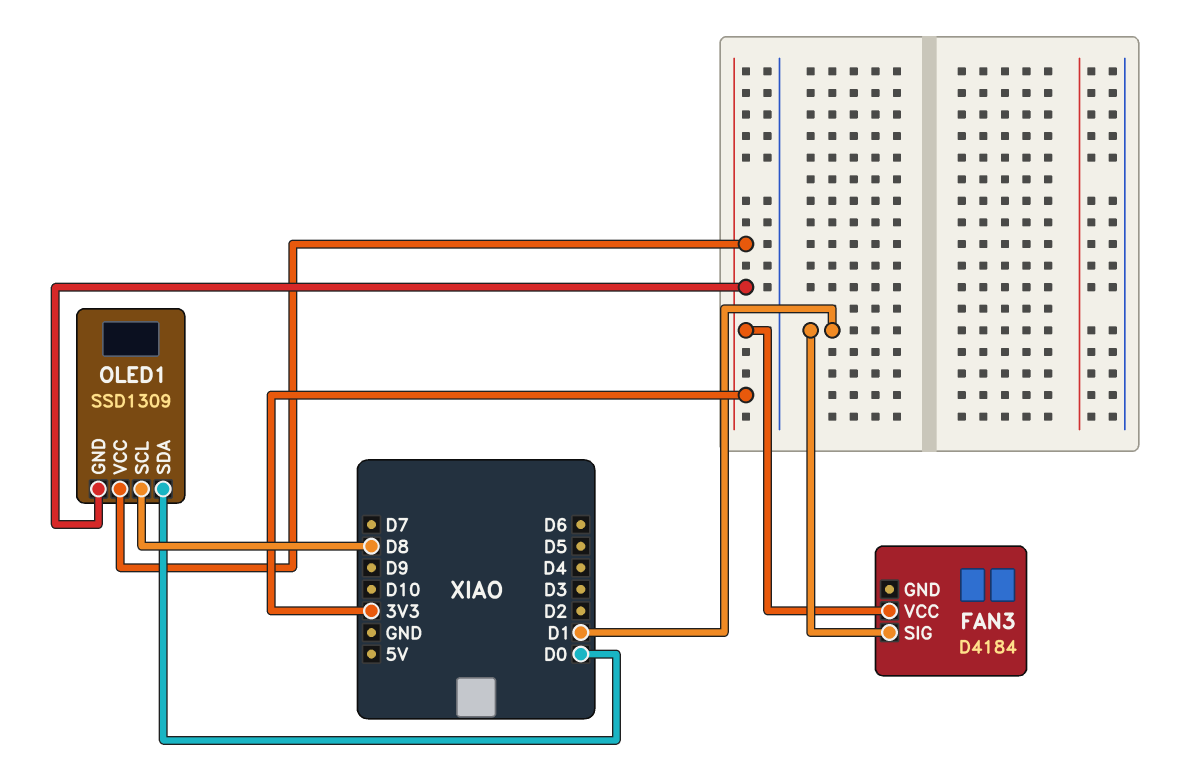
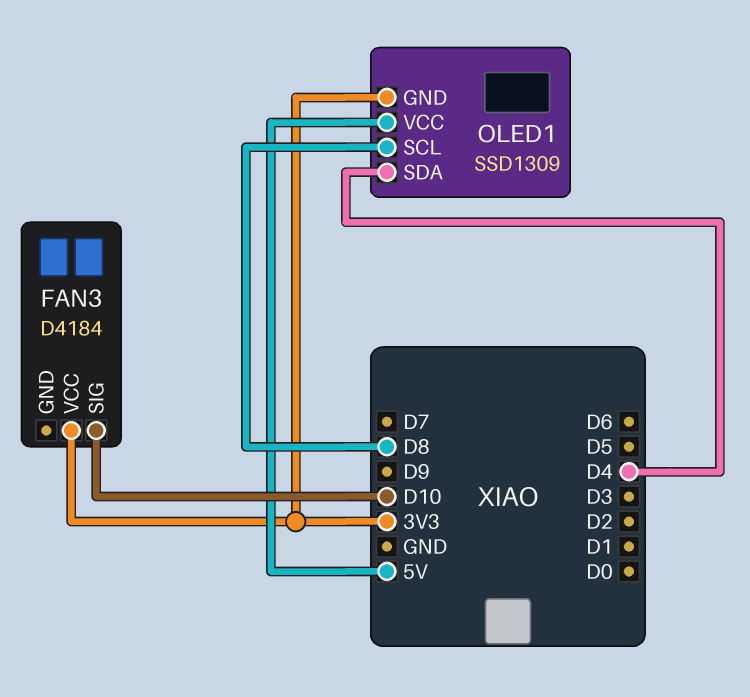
FAN3 pin SIG: D1 -> D10
OLED1 pin SDA: D0 -> D4
OLED1 pin VCC: 3V3 -> 5V

